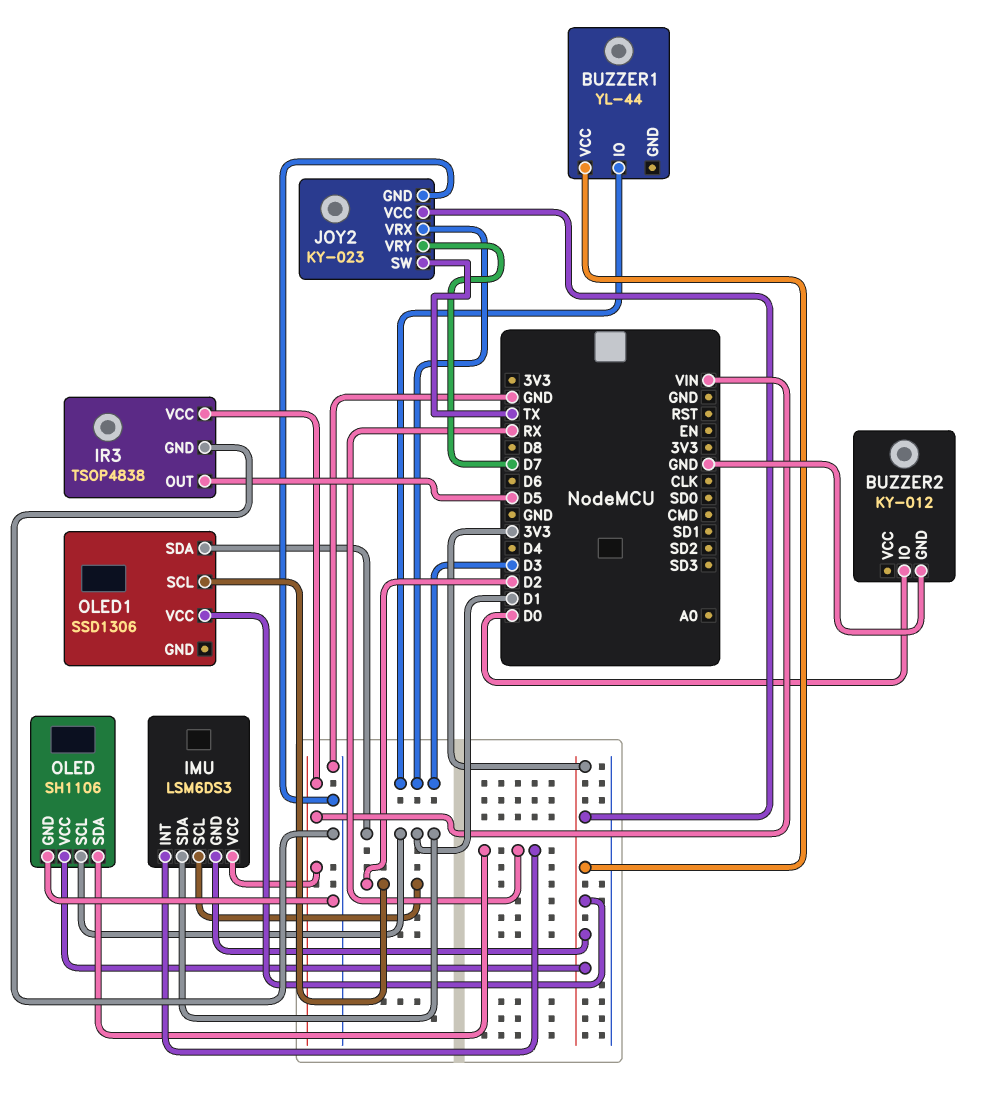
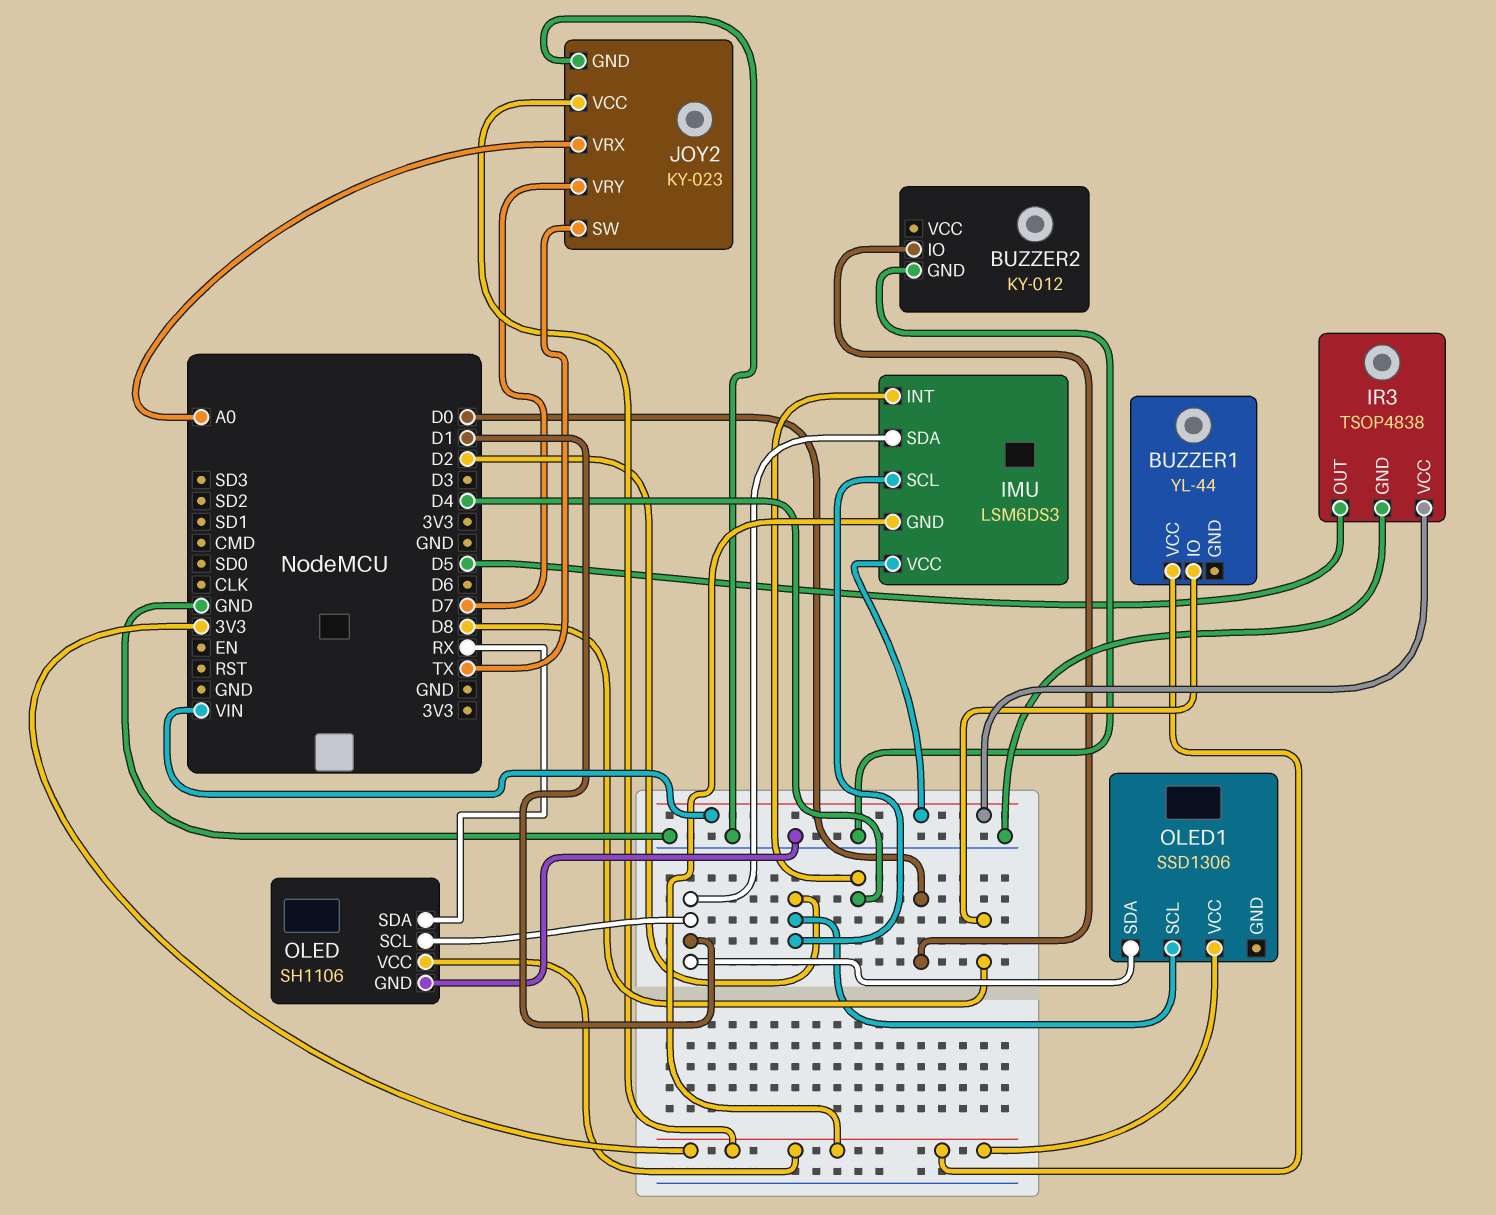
BUZZER1 pin IO: D3 -> D8
IMU pin INT: RX -> D4
JOY2 pin VRX: D3 -> A0

